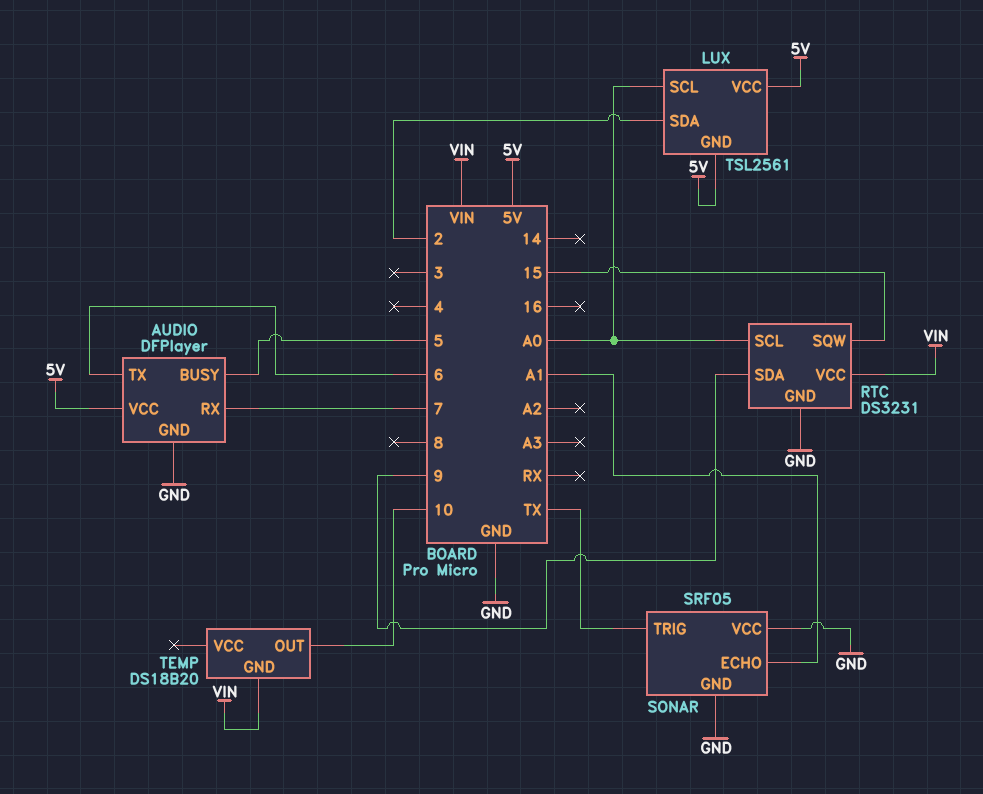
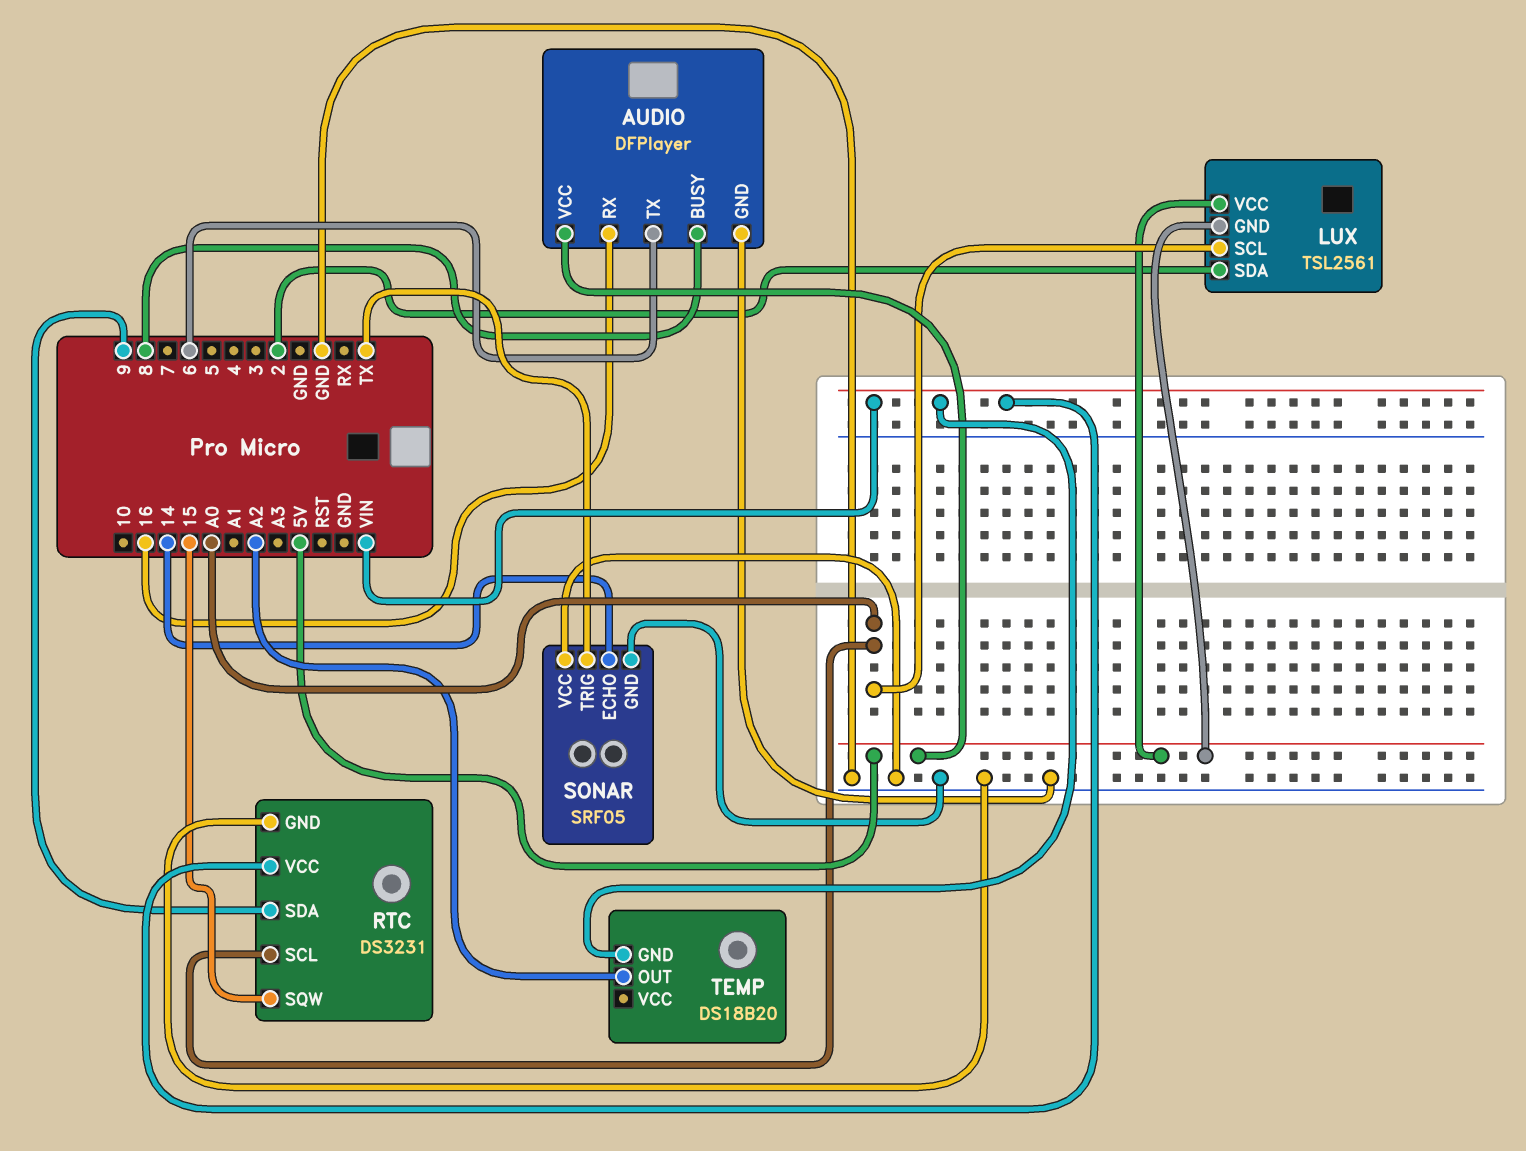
AUDIO pin BUSY: 5 -> 8
AUDIO pin RX: 7 -> 16
SONAR pin ECHO: A1 -> 14
TEMP pin OUT: 10 -> A2

